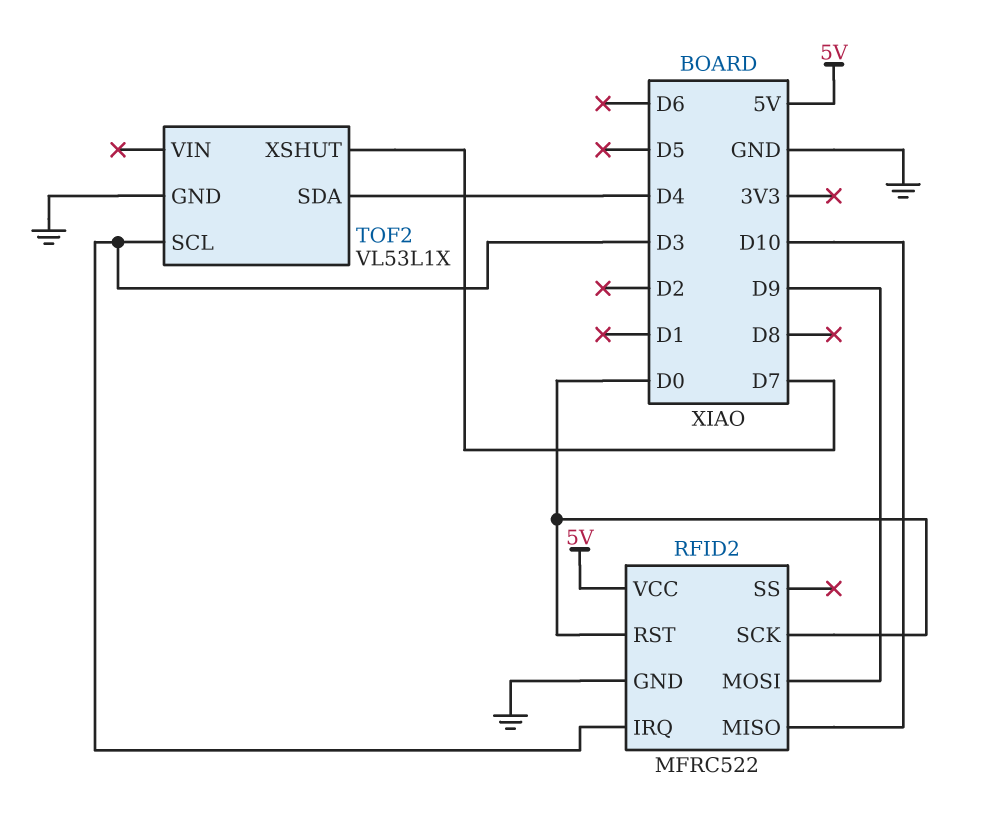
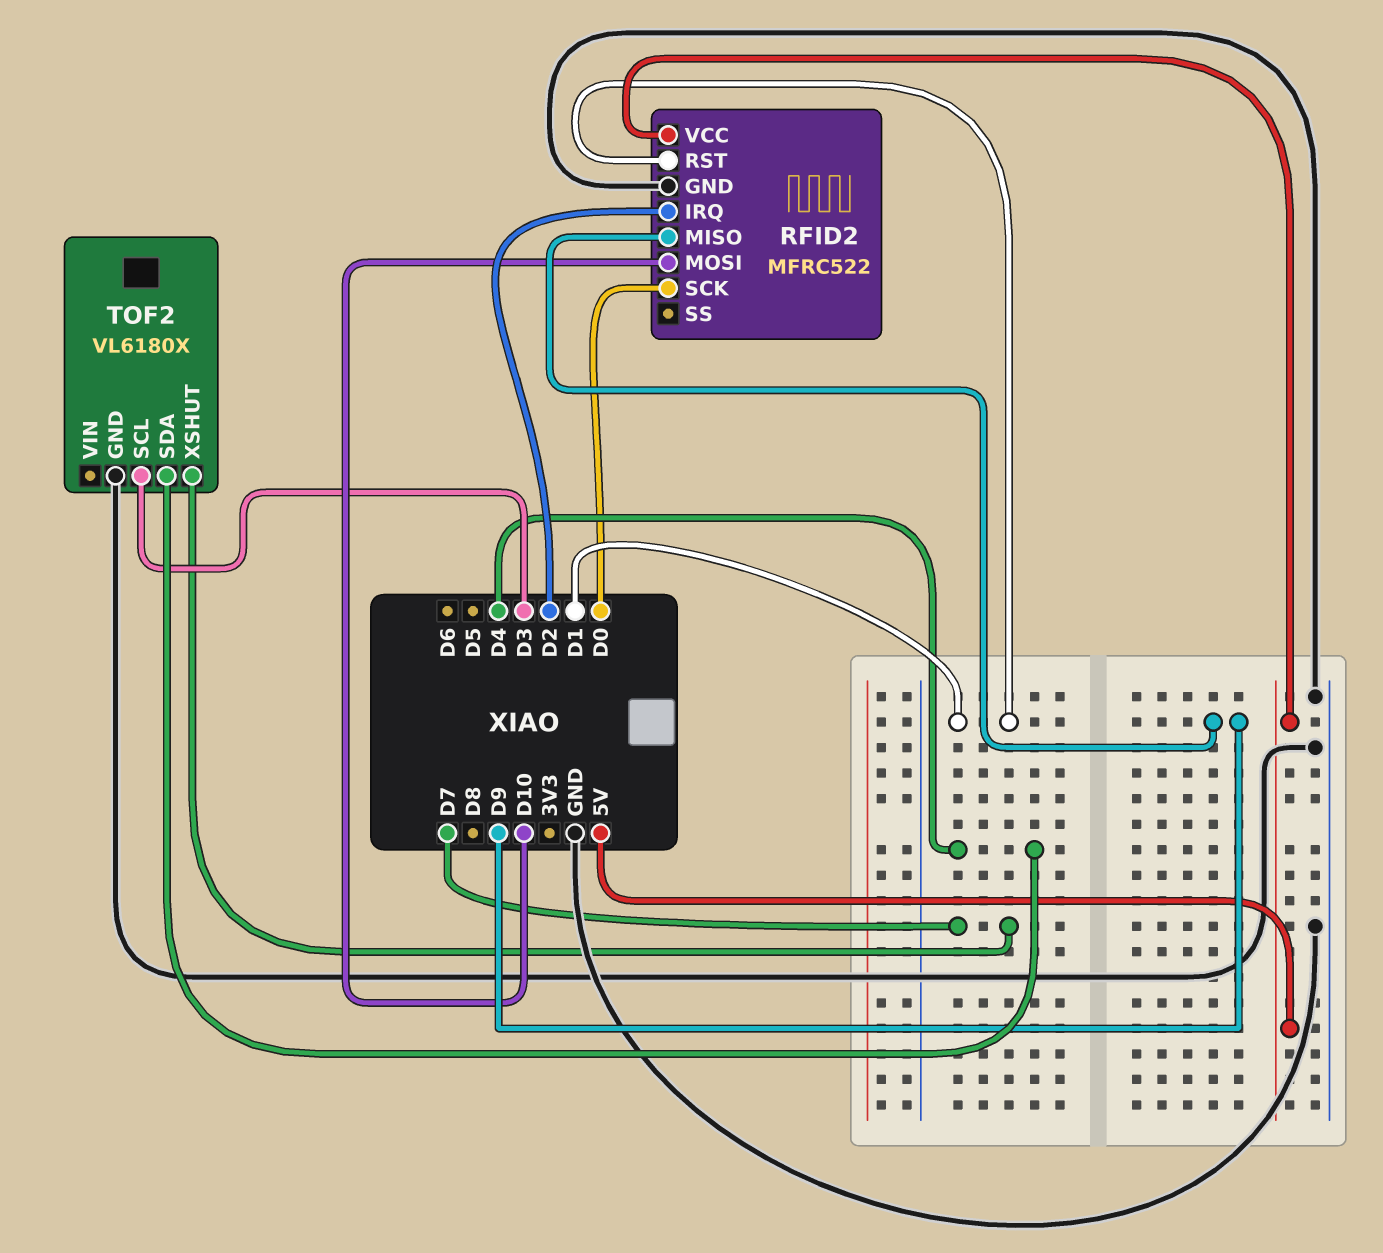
RFID2 pin IRQ: D3 -> D2
RFID2 pin MISO: D10 -> D9
RFID2 pin MOSI: D9 -> D10
RFID2 pin RST: D0 -> D1
TOF2: VL53L1X -> VL6180X

